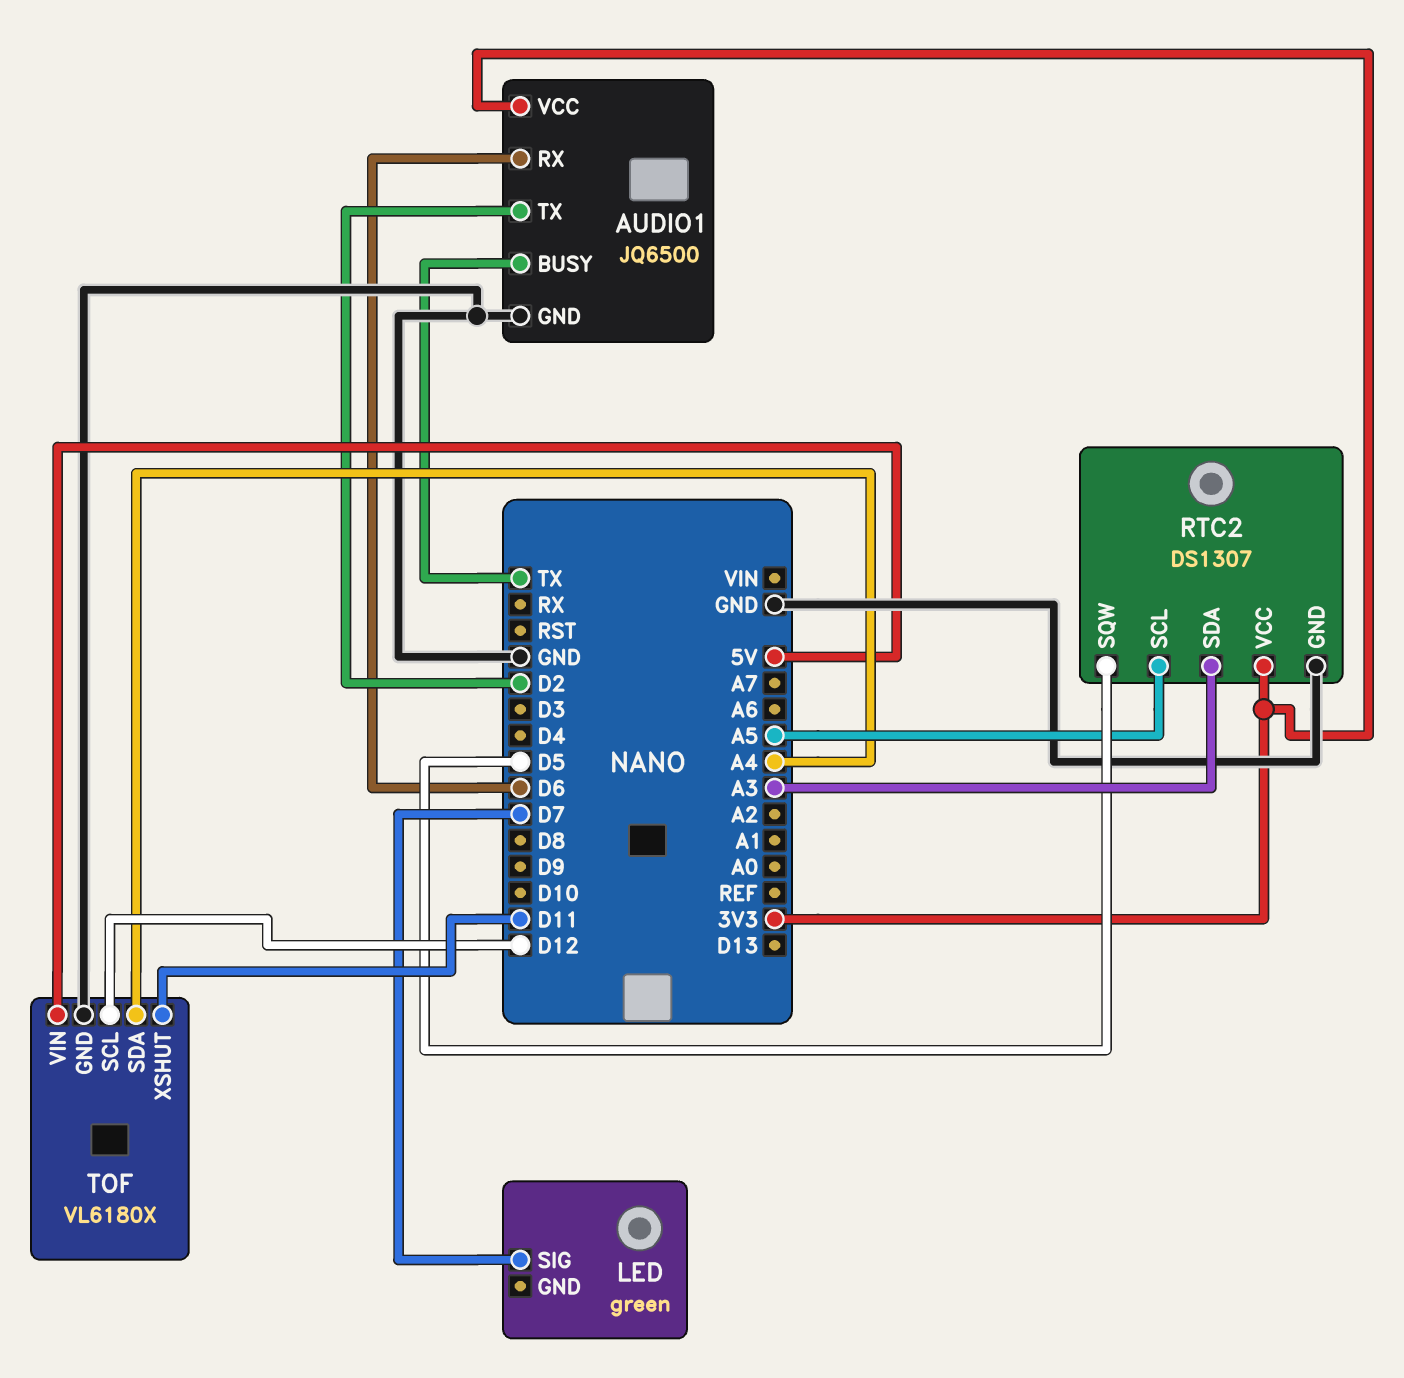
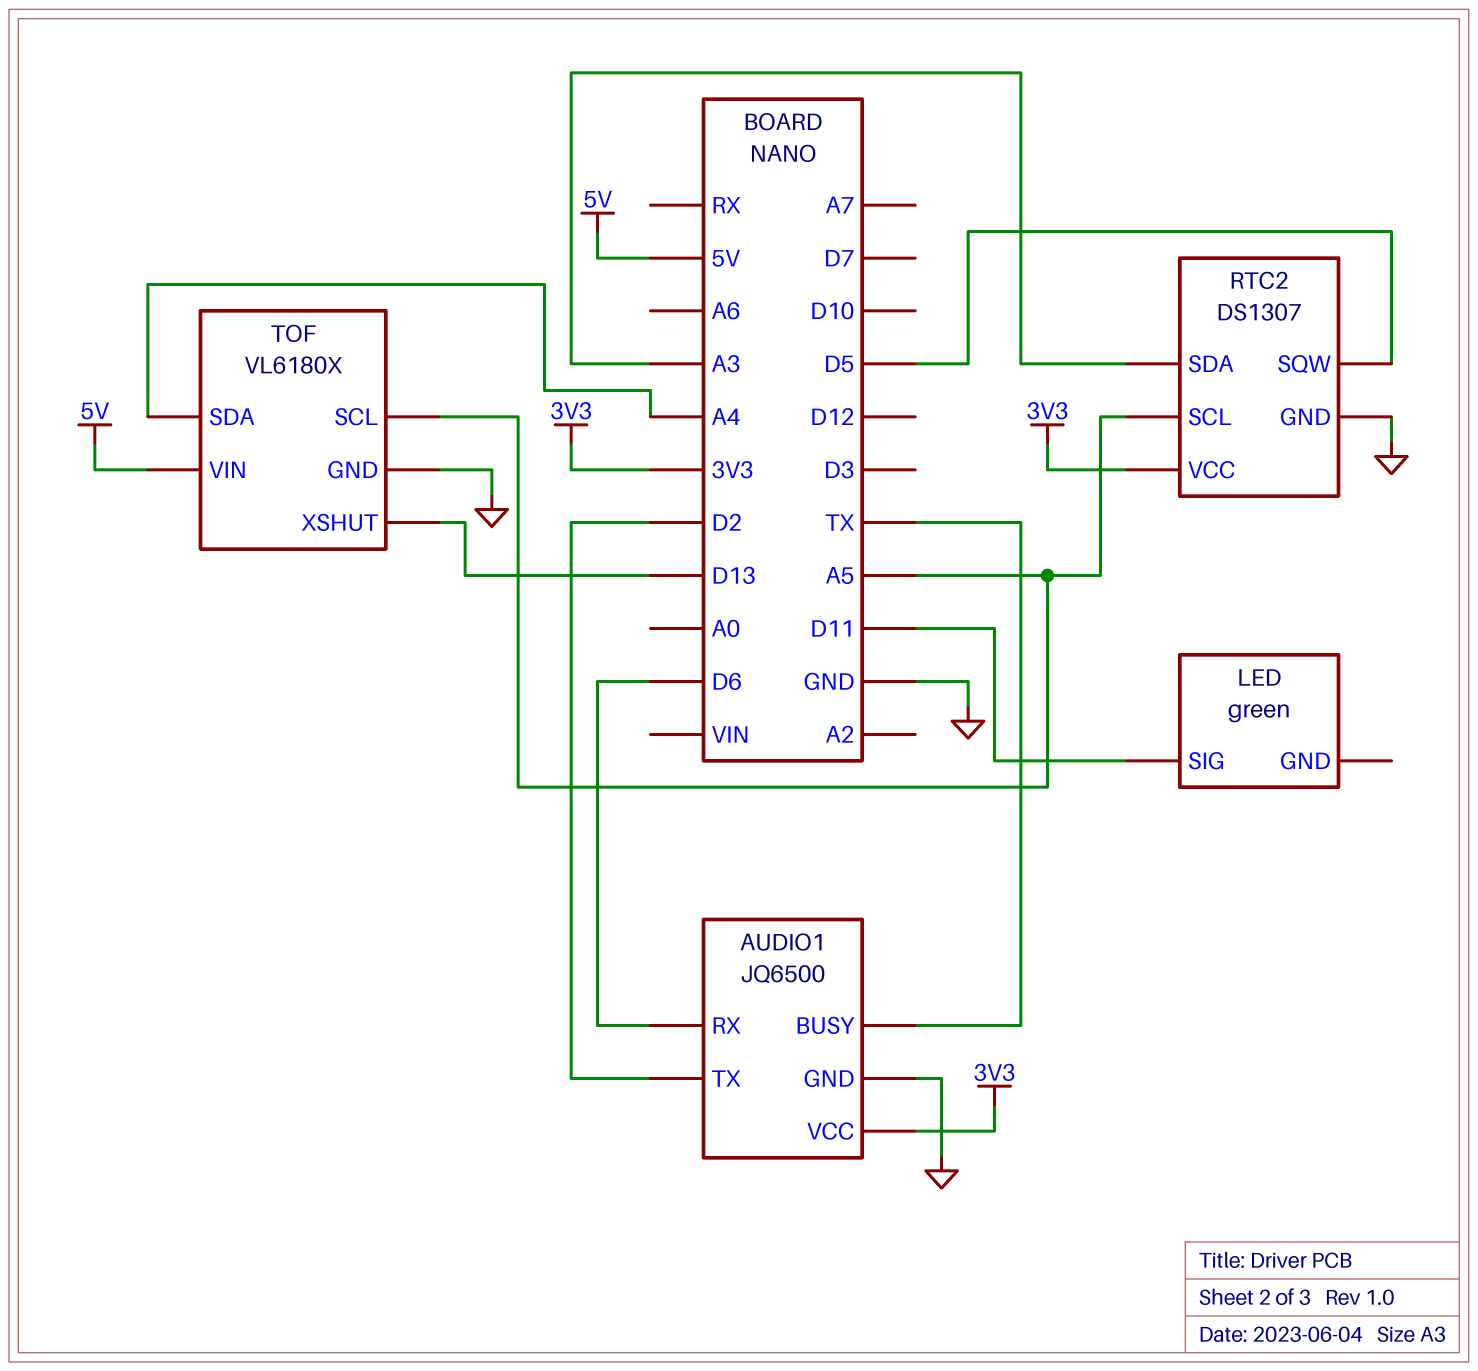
LED pin SIG: D7 -> D11
TOF pin SCL: D12 -> A5
TOF pin XSHUT: D11 -> D13

